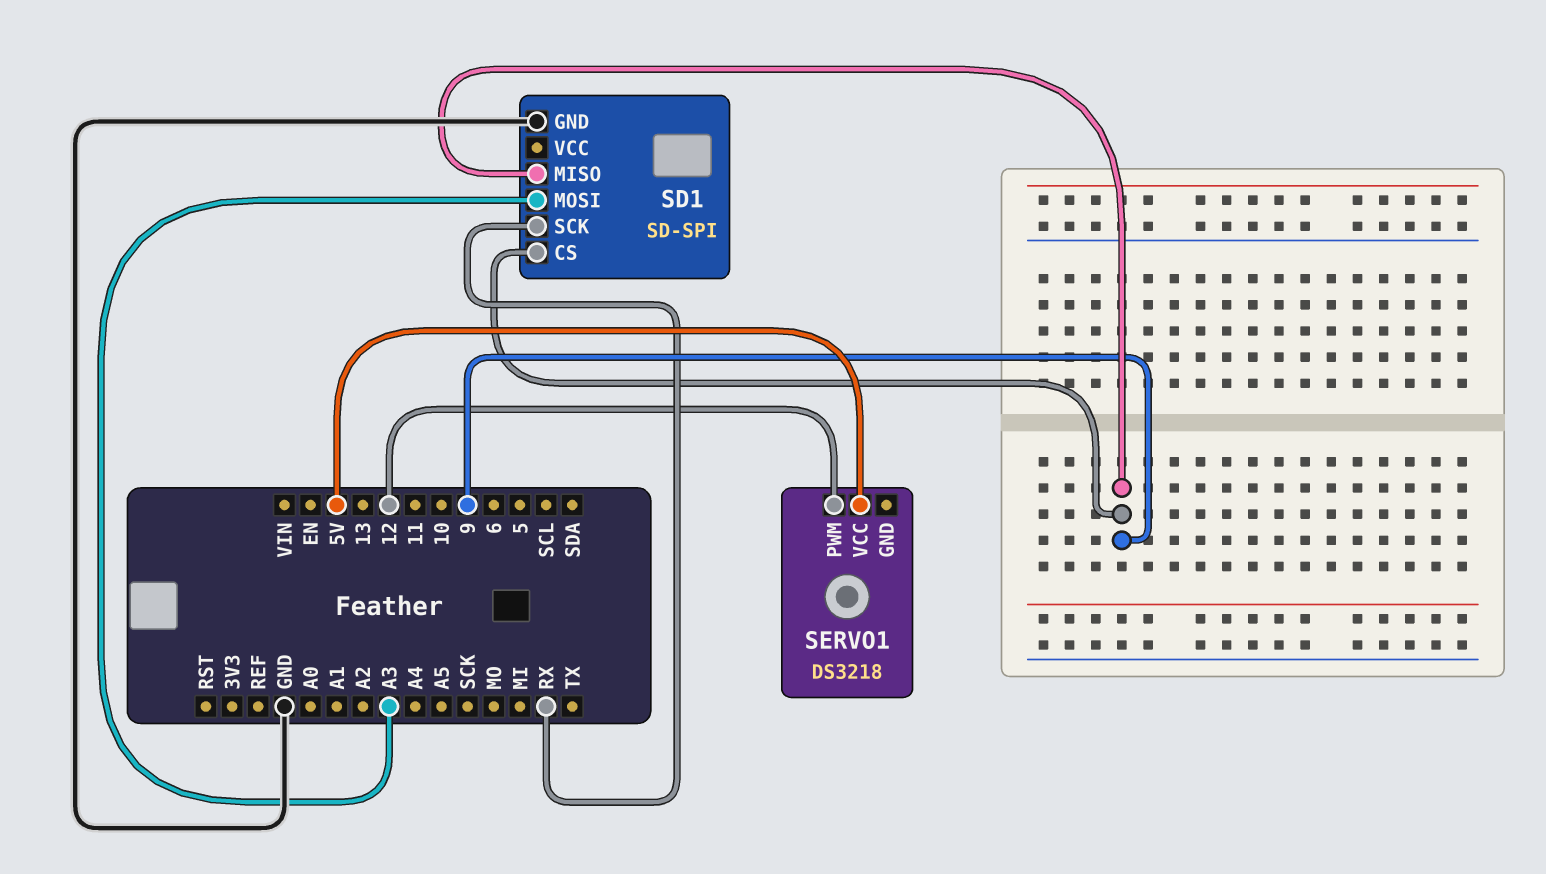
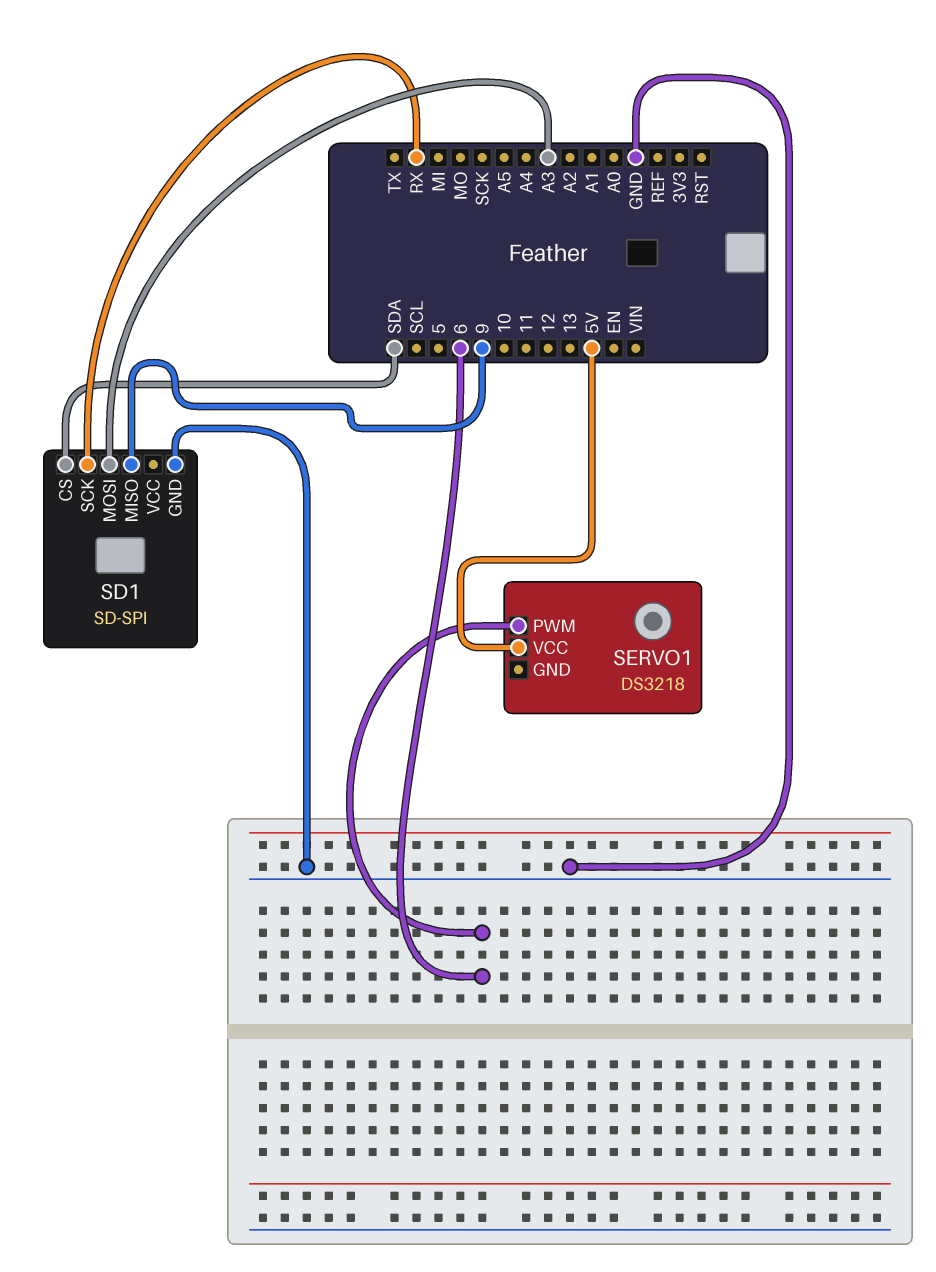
SD1 pin CS: 9 -> SDA
SERVO1 pin PWM: 12 -> 6

